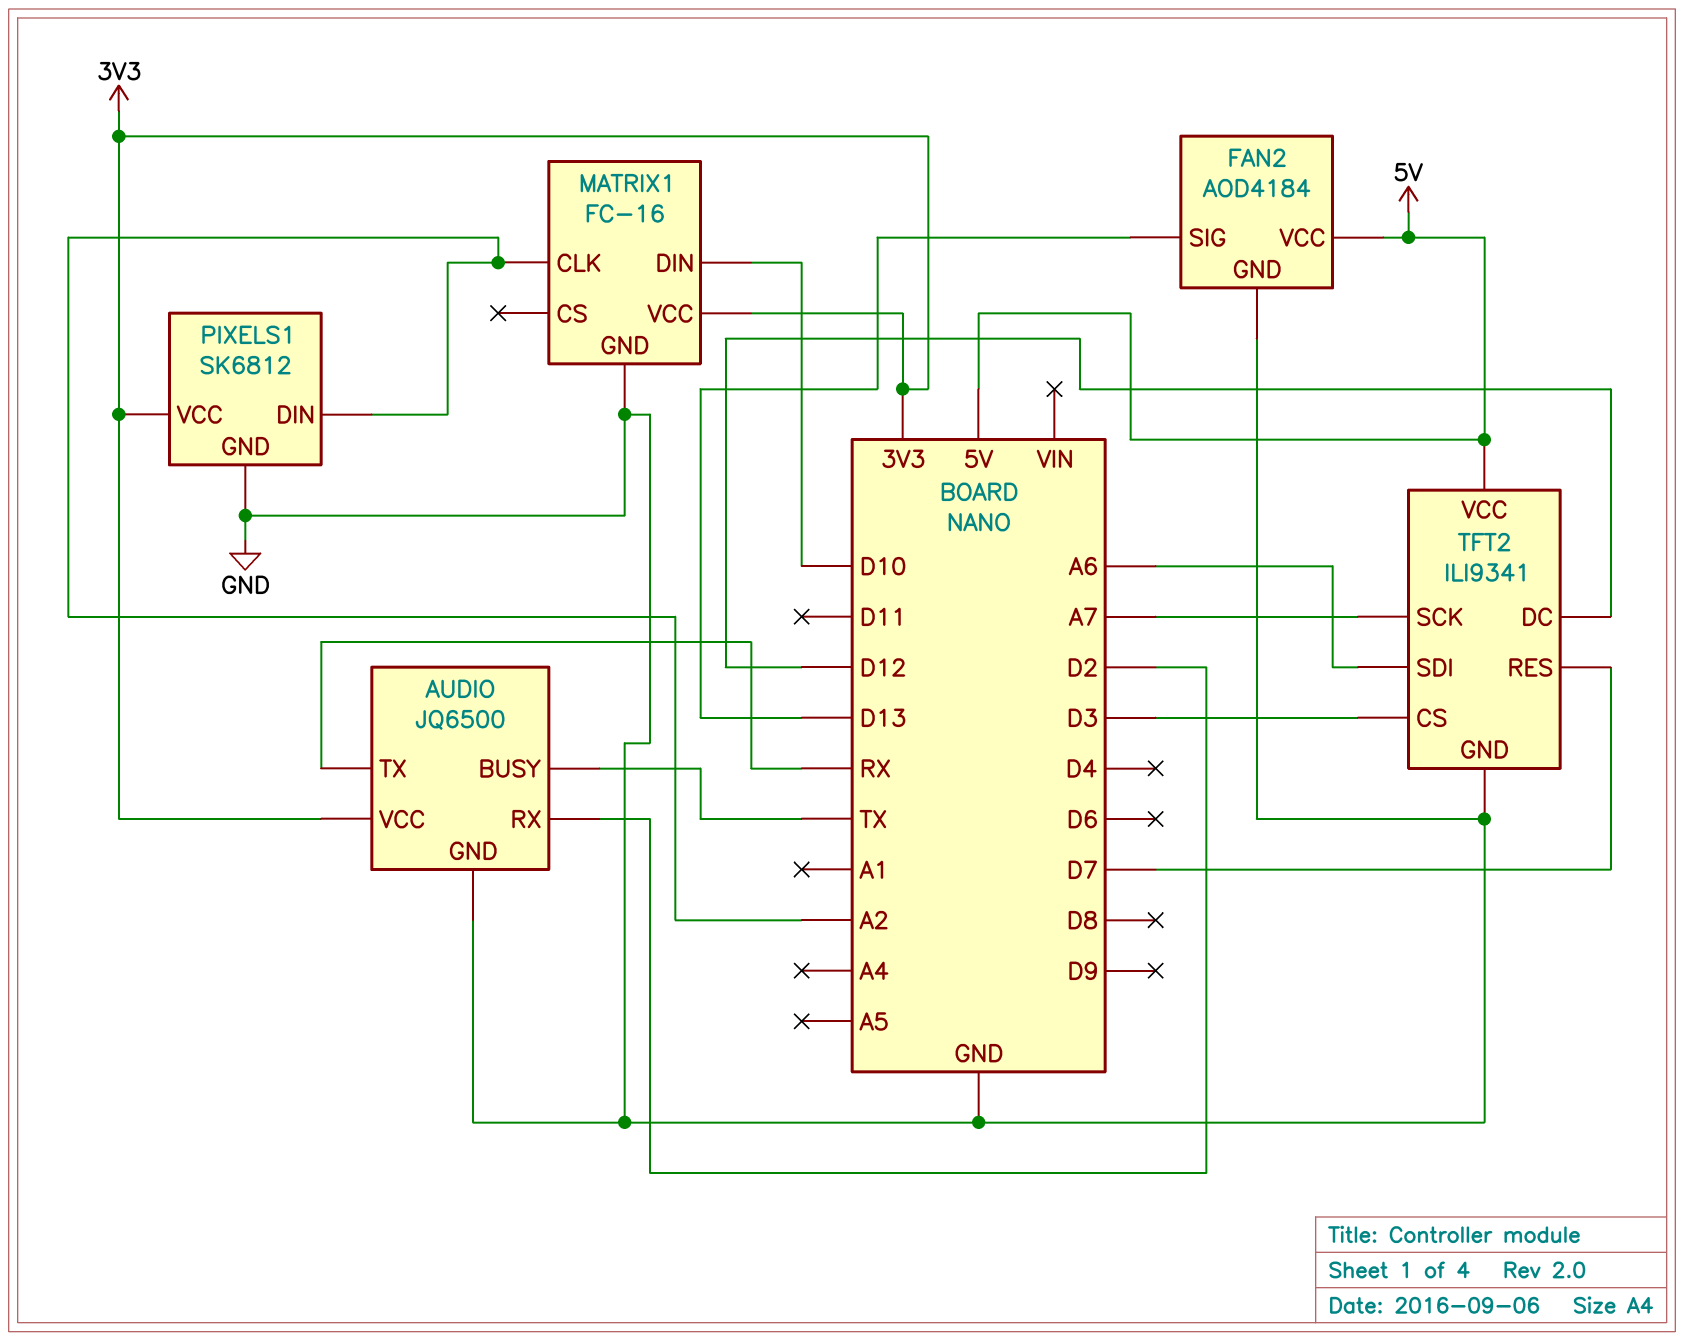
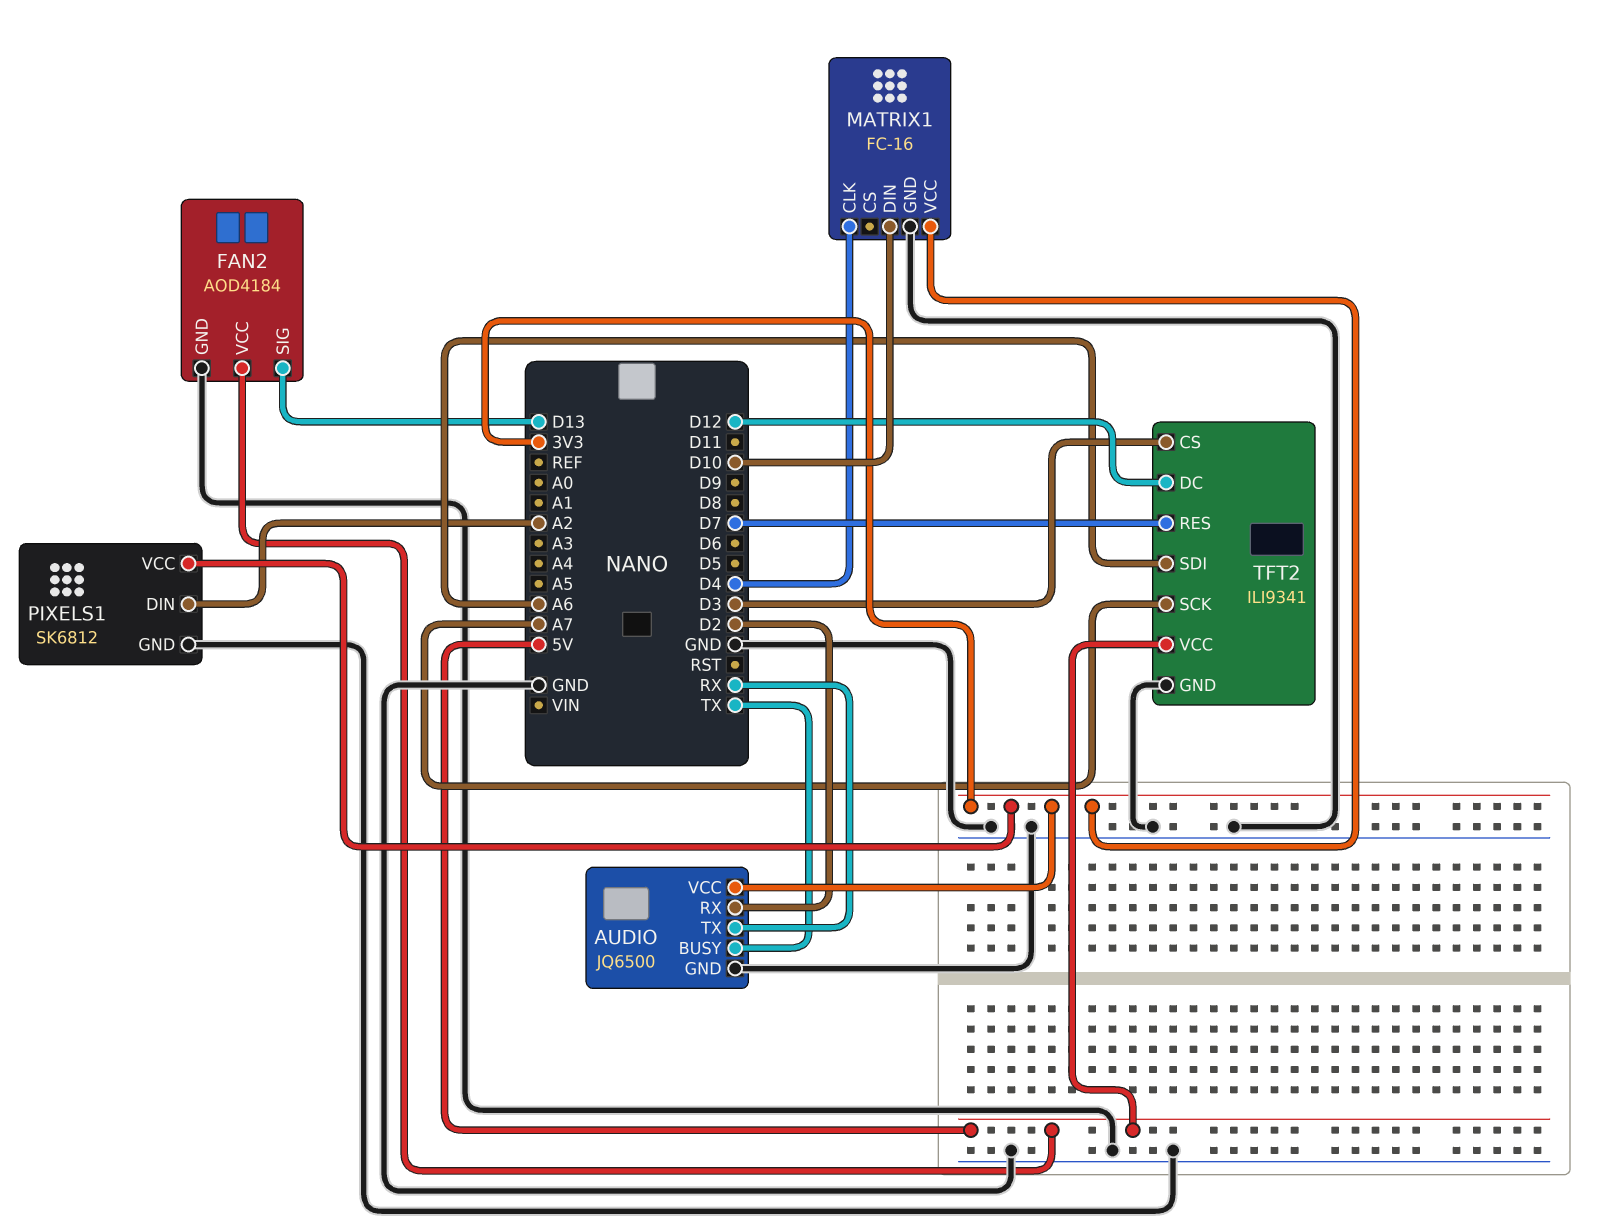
MATRIX1 pin CLK: A2 -> D4

